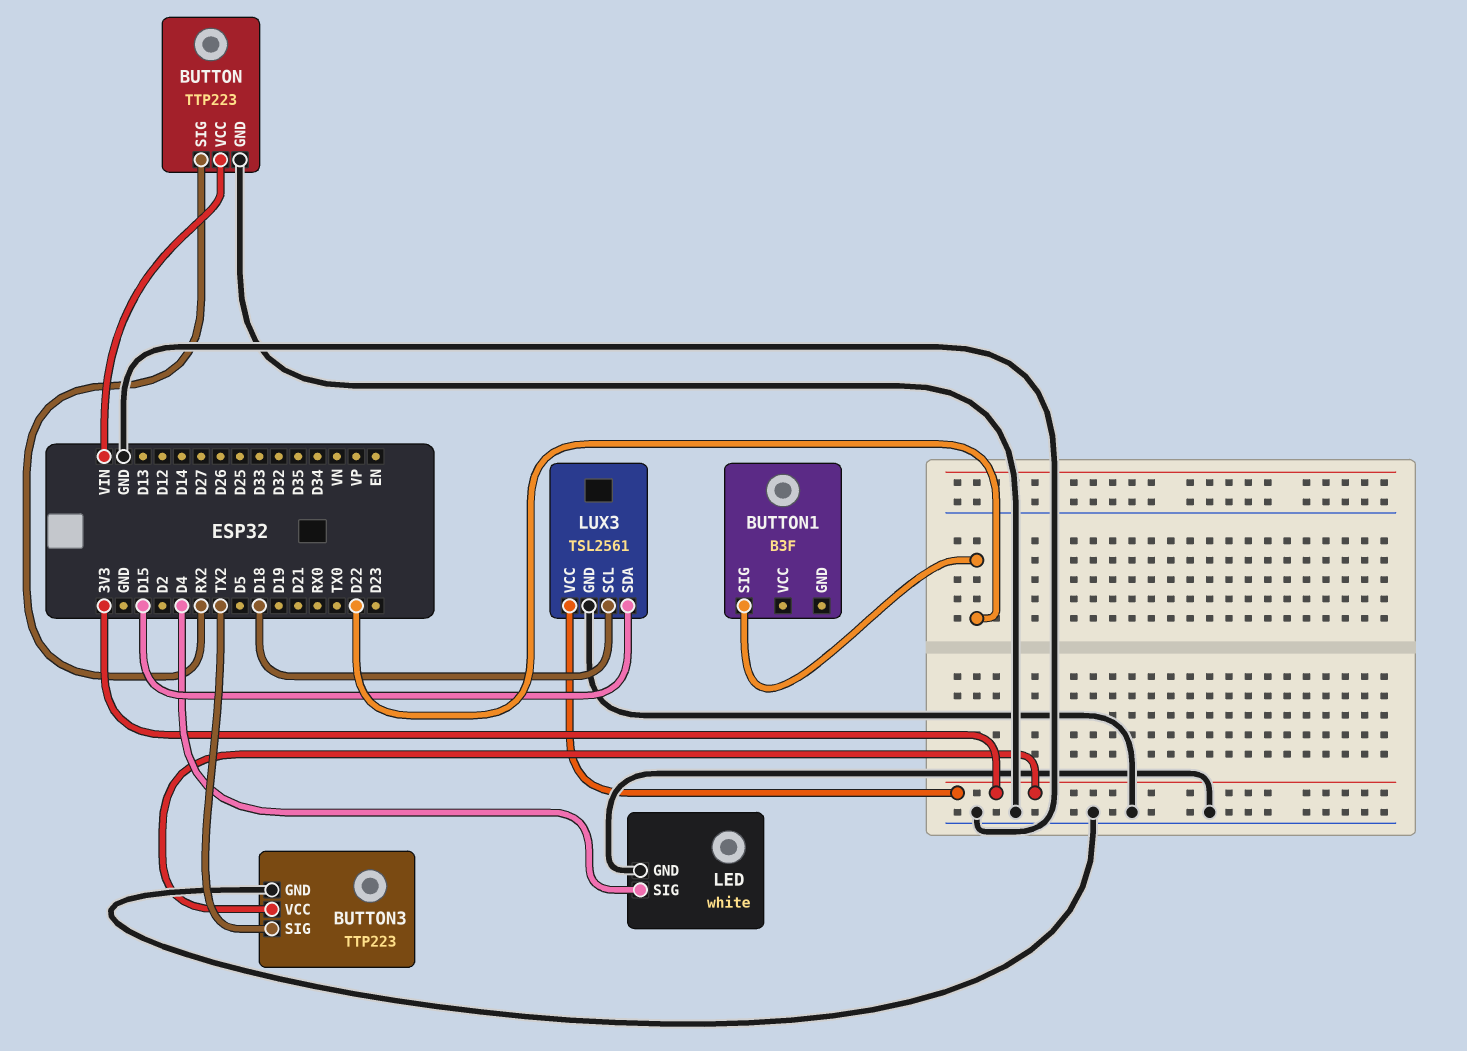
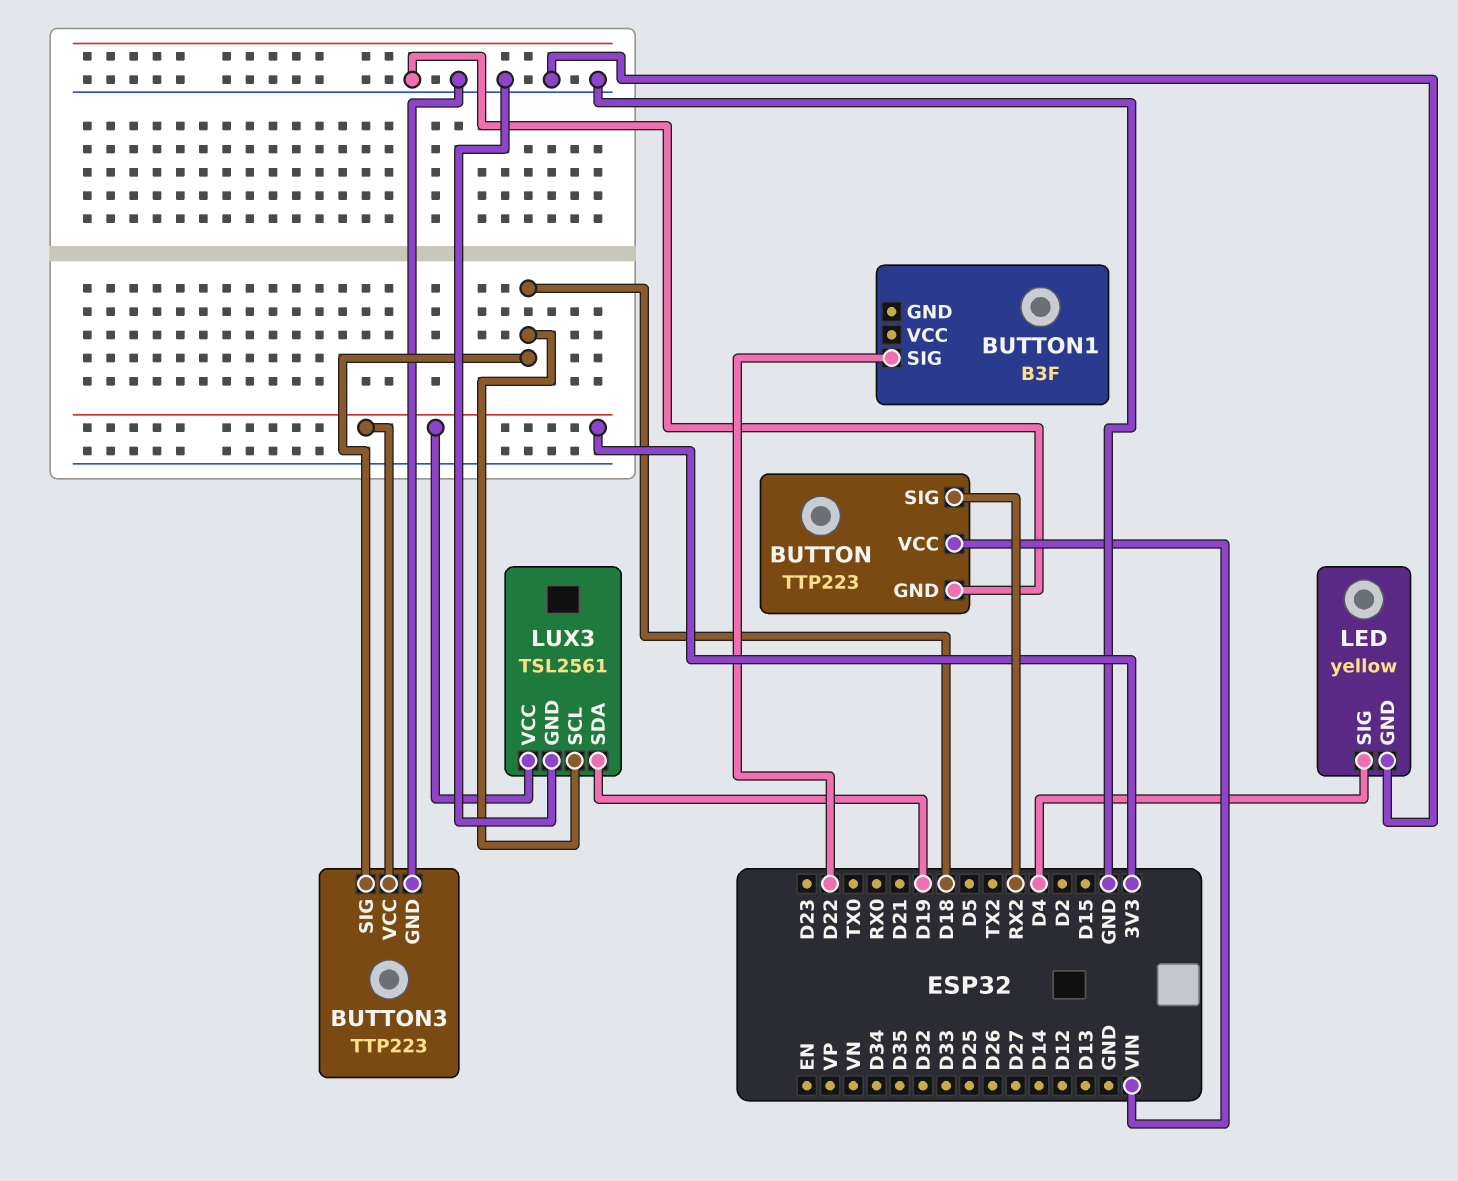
BUTTON3 pin SIG: TX2 -> D18
LED: white -> yellow
LUX3 pin SDA: D15 -> D19

